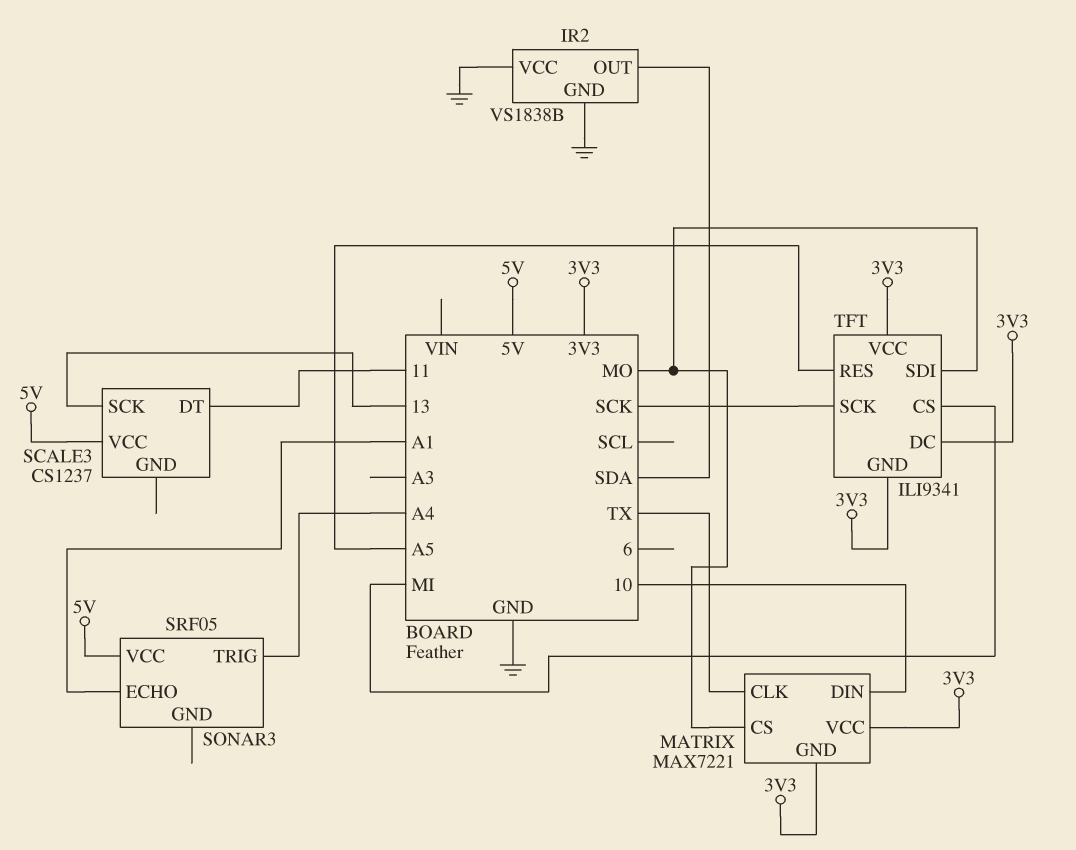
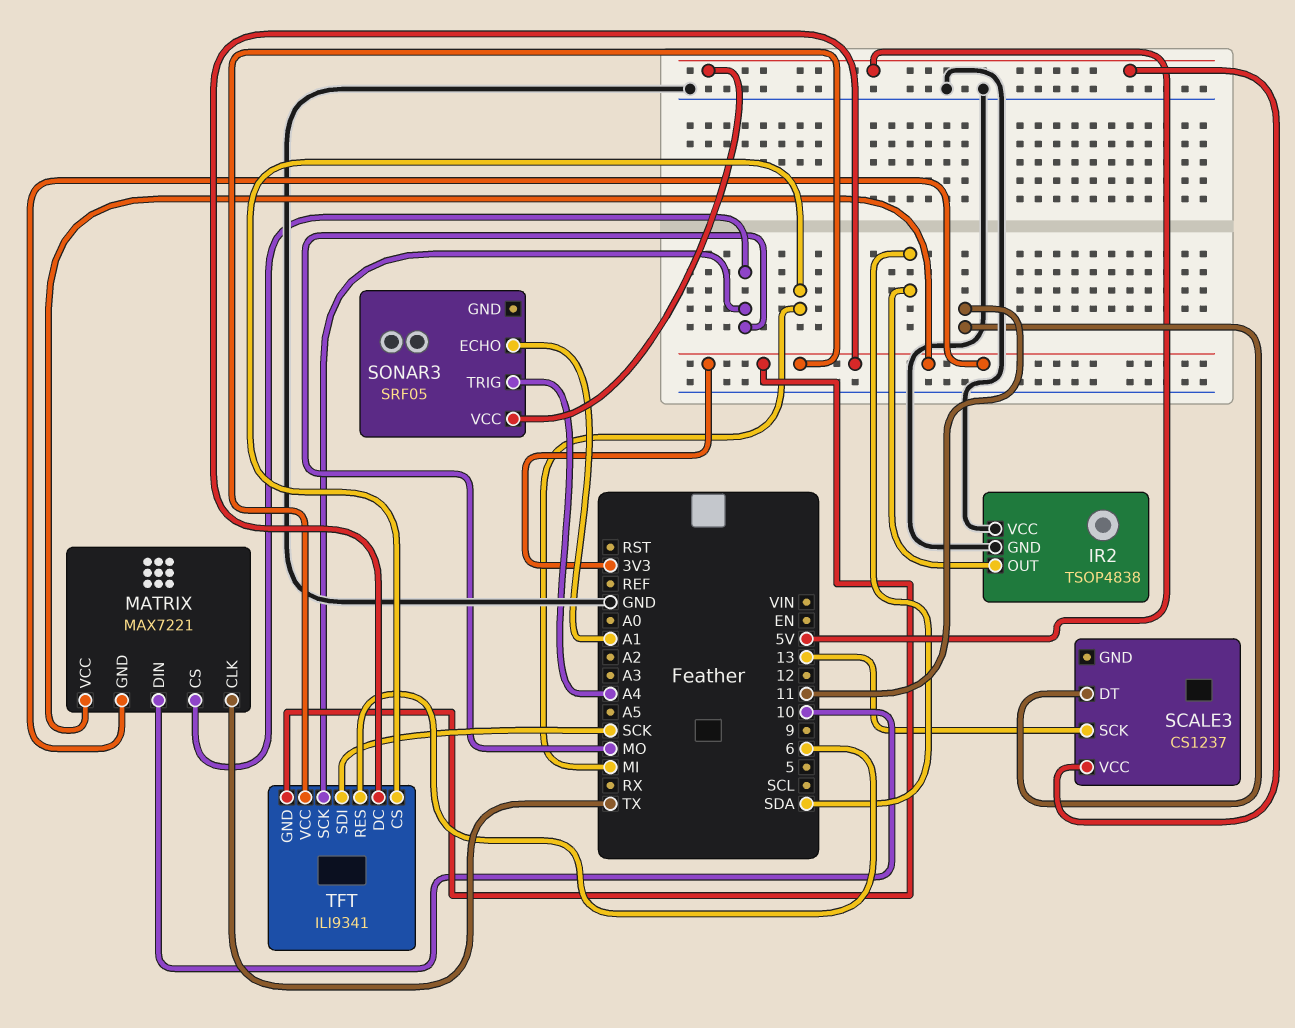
IR2: VS1838B -> TSOP4838
TFT pin RES: A5 -> 6
TFT pin SCK: SCK -> MO
TFT pin SDI: MO -> SCK

